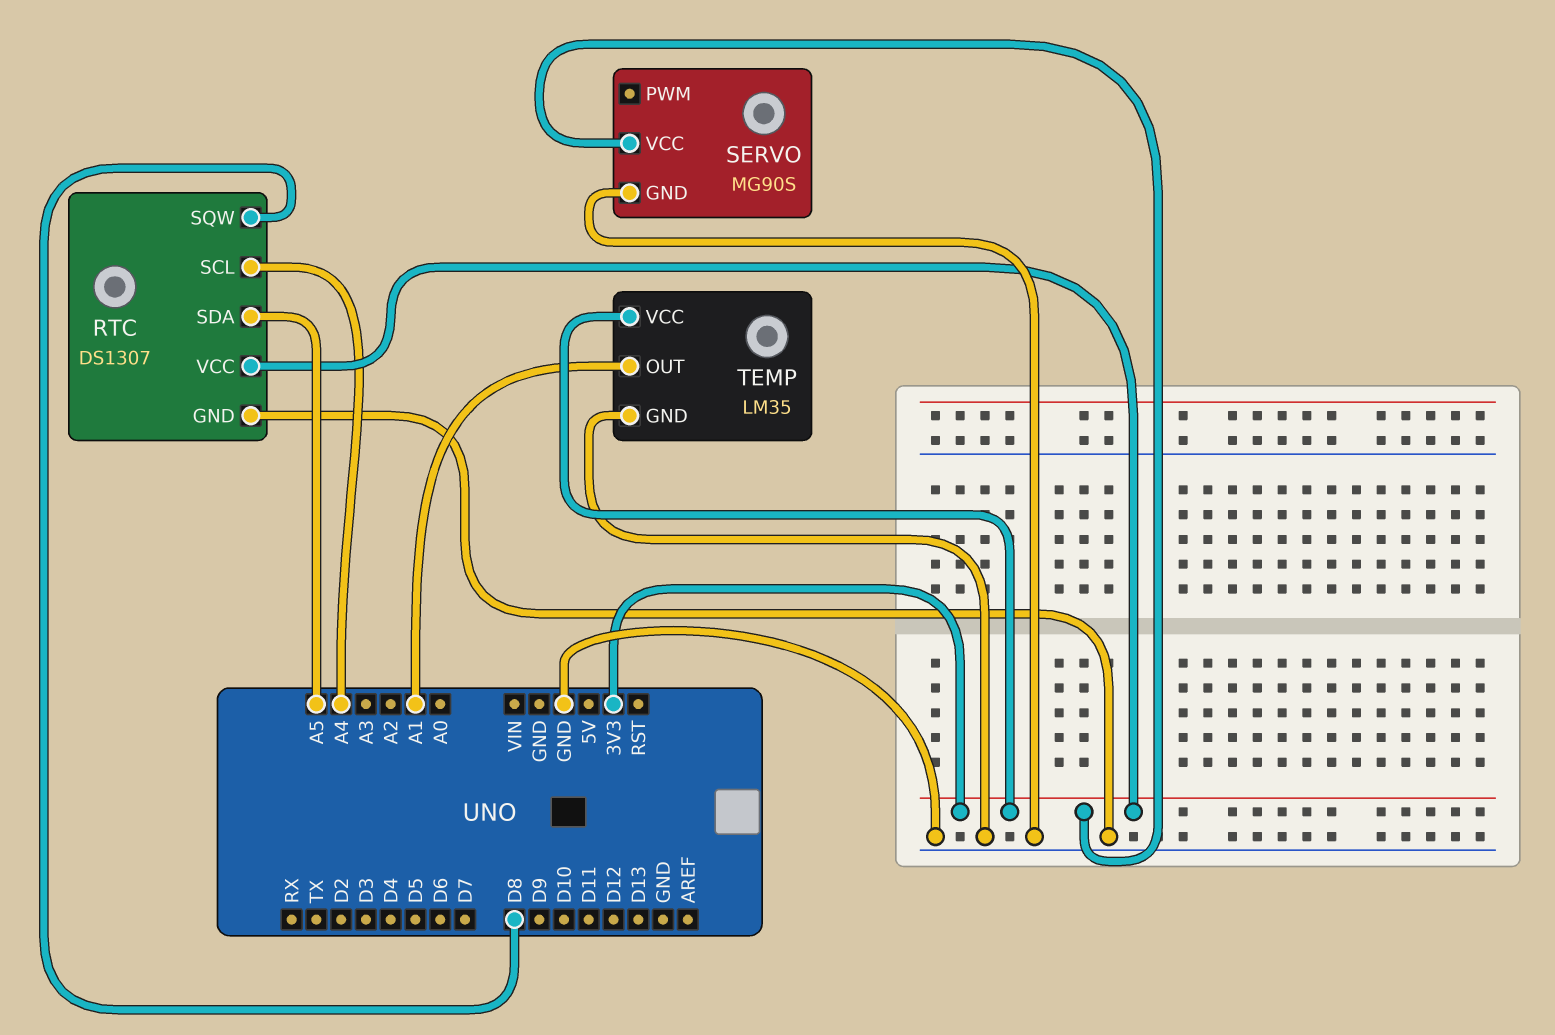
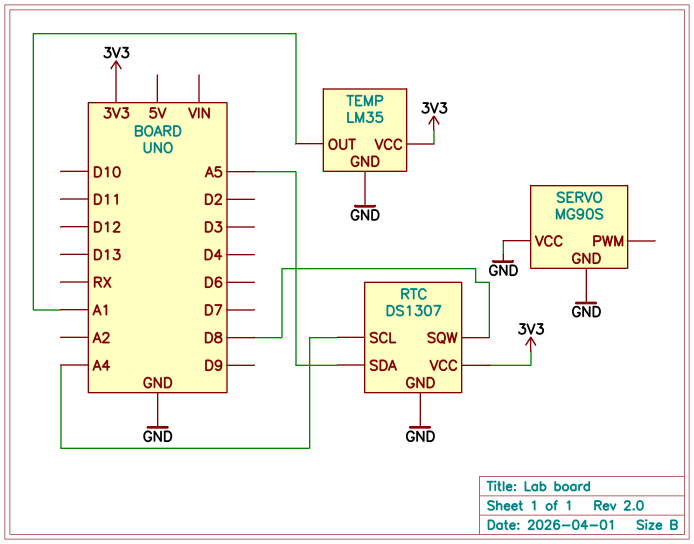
SERVO pin VCC: 3V3 -> GND

